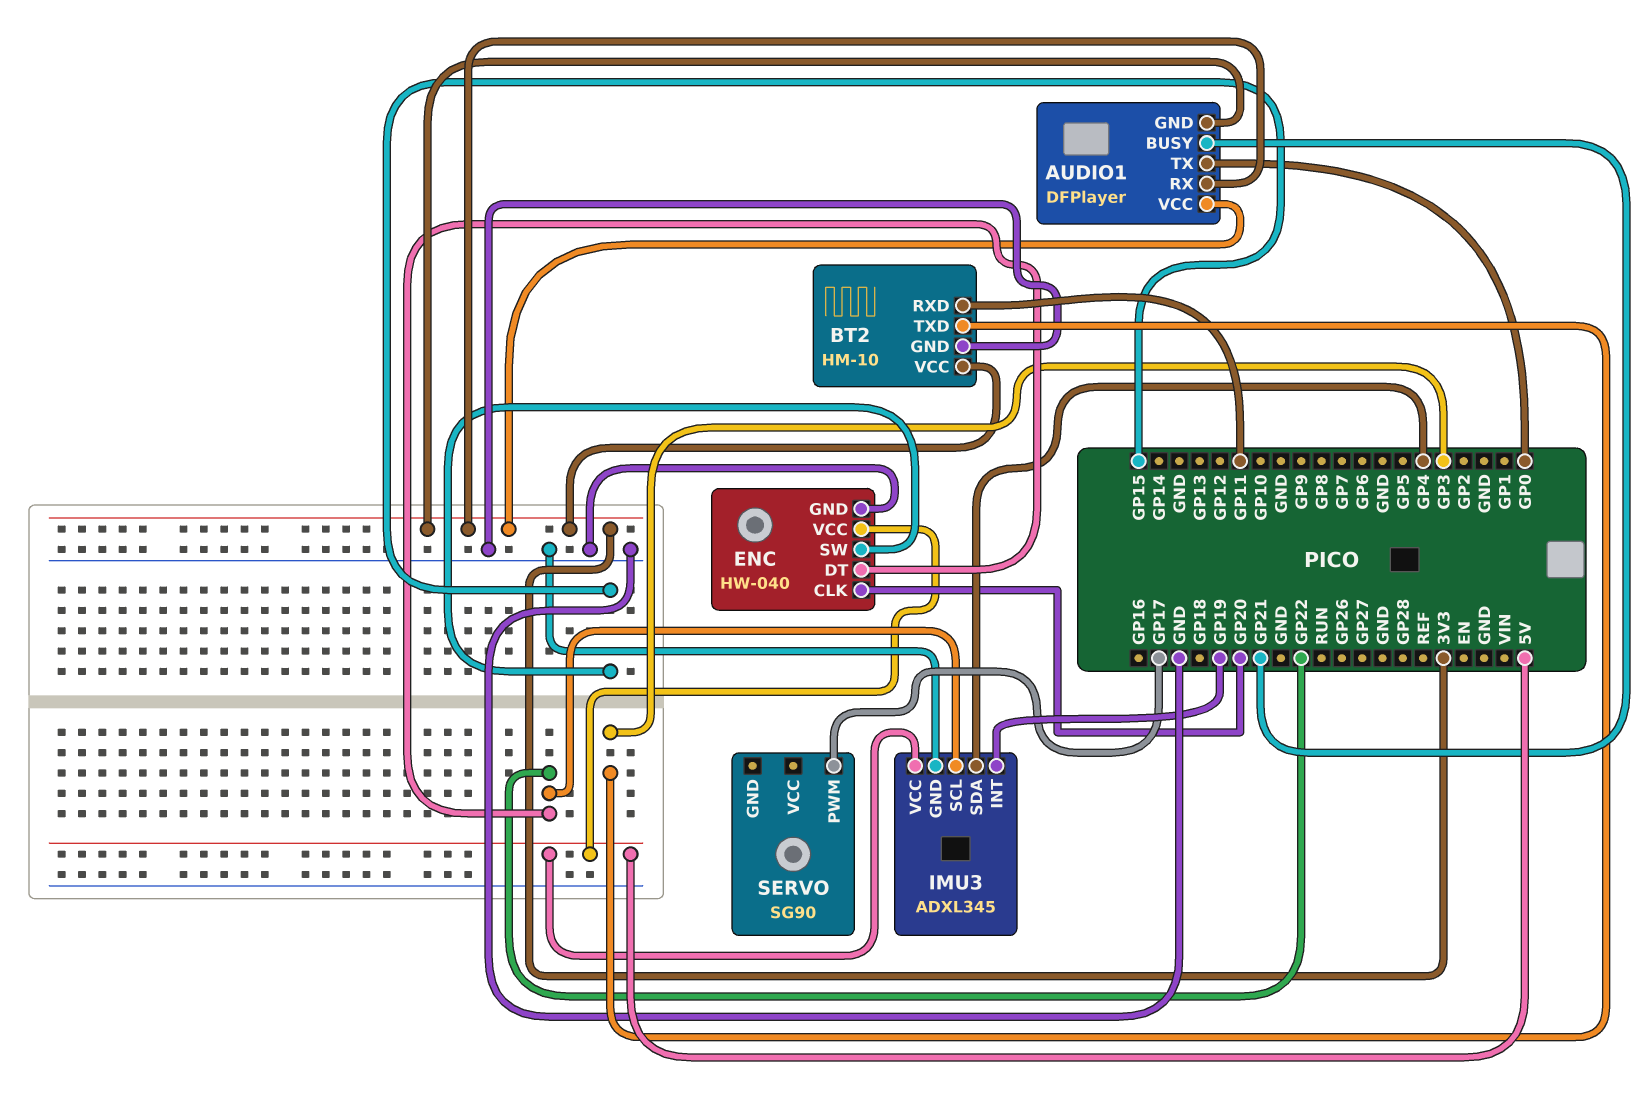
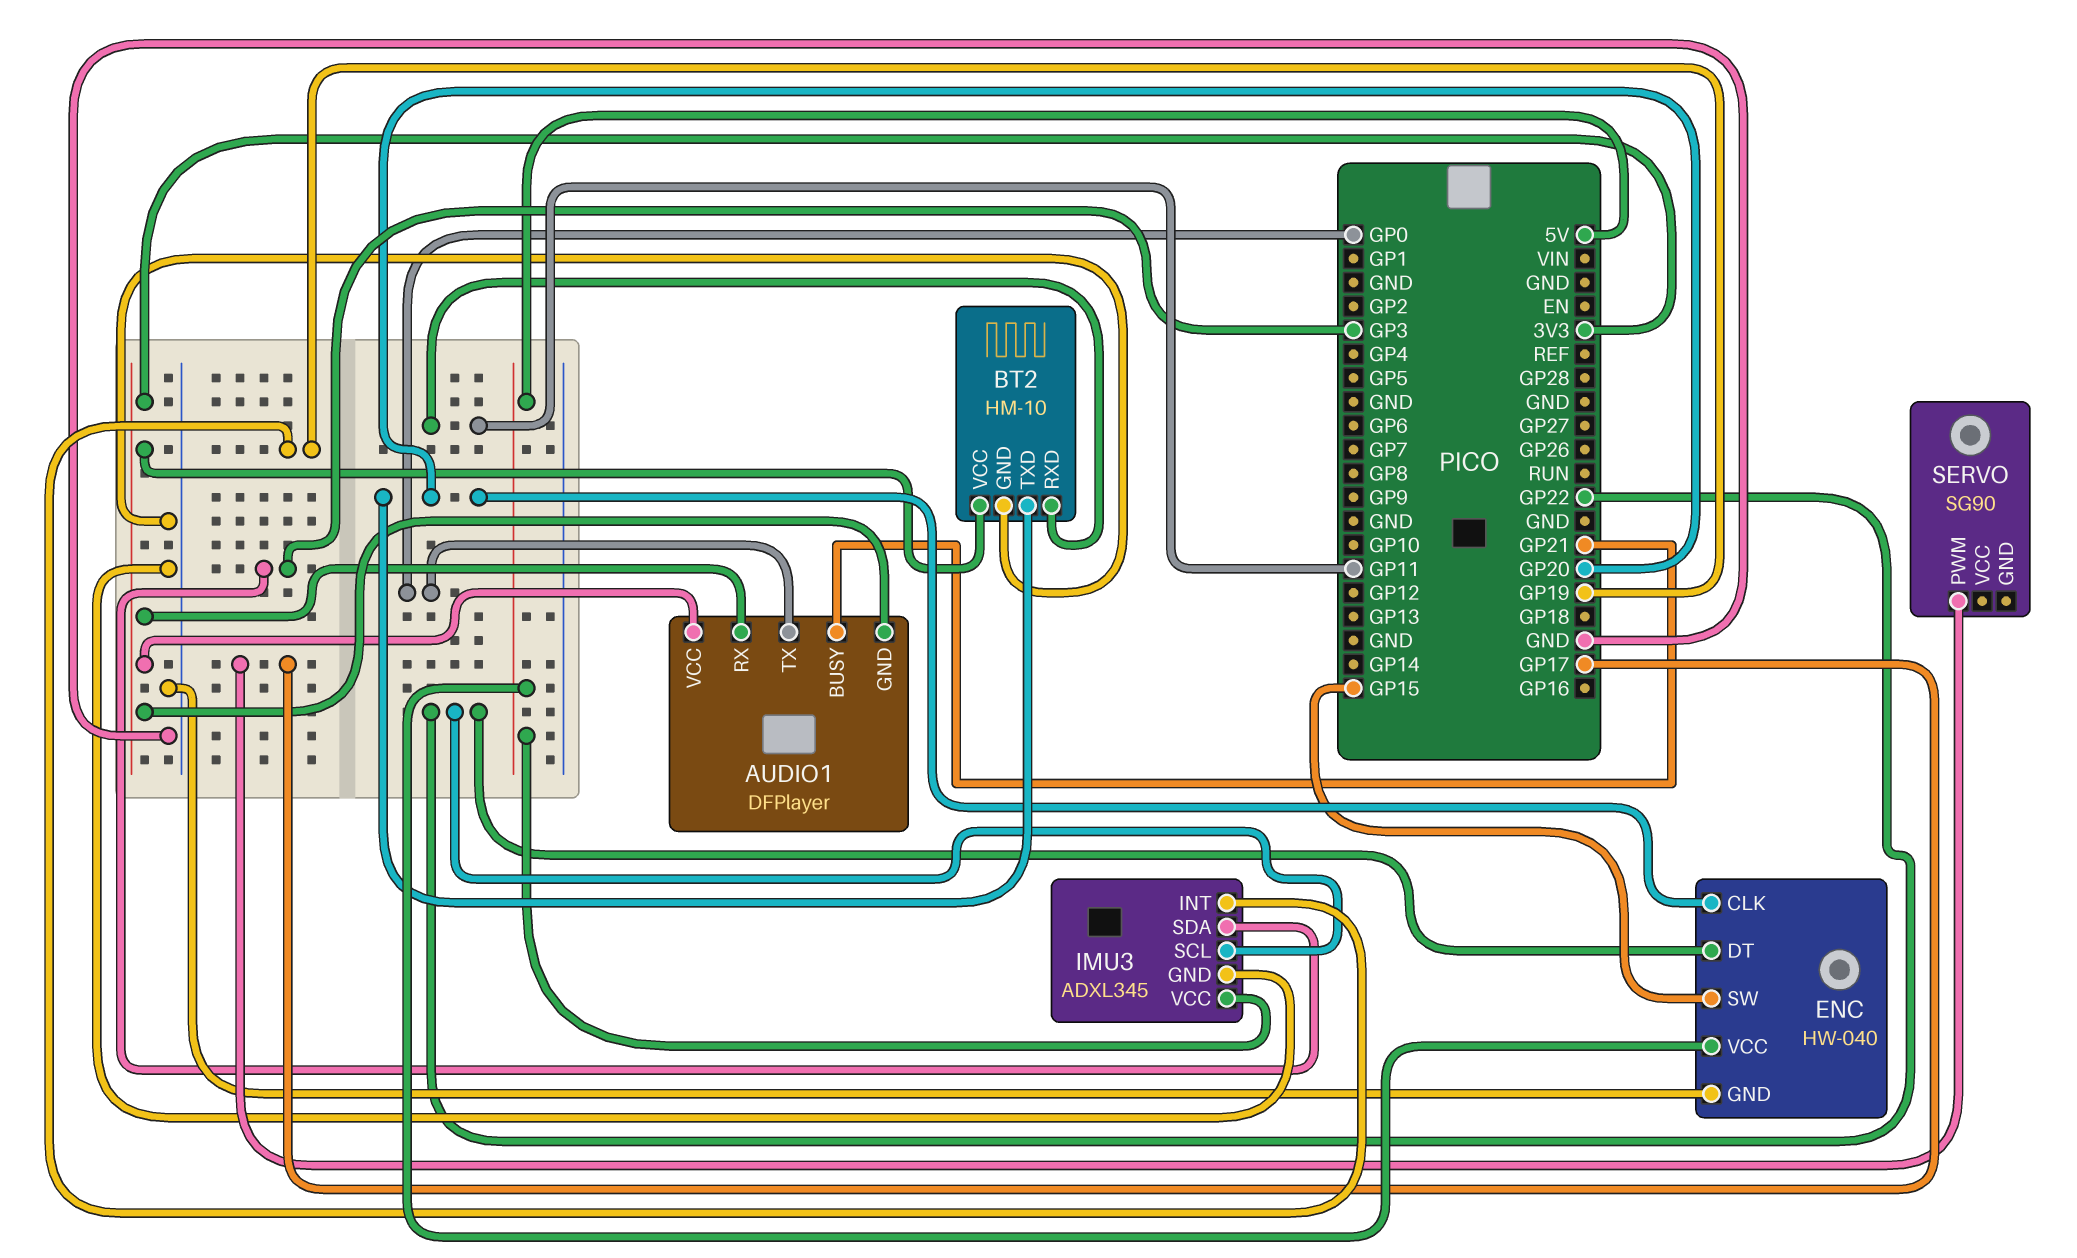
BT2 pin TXD: GP3 -> GP20
IMU3 pin SDA: GP4 -> GP3

